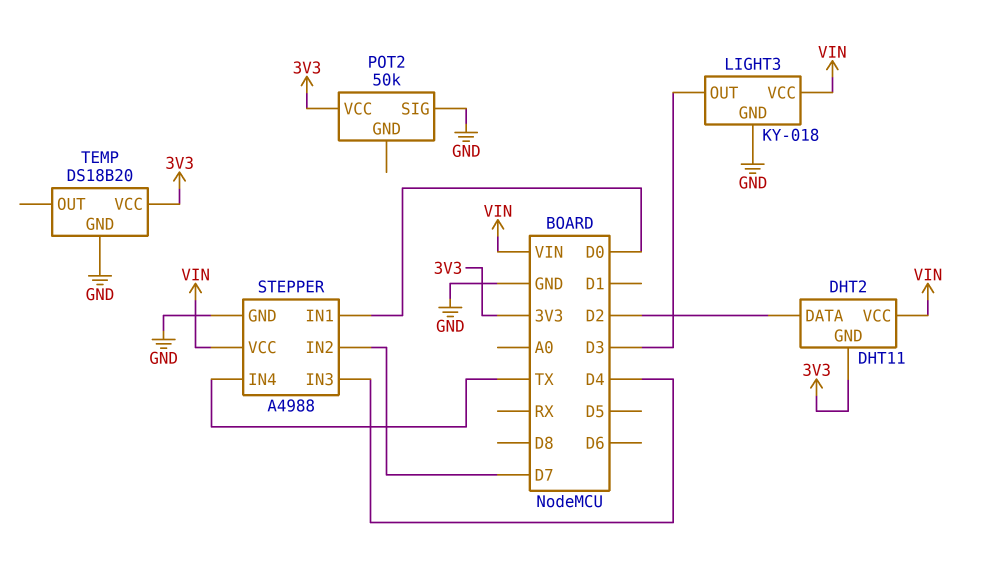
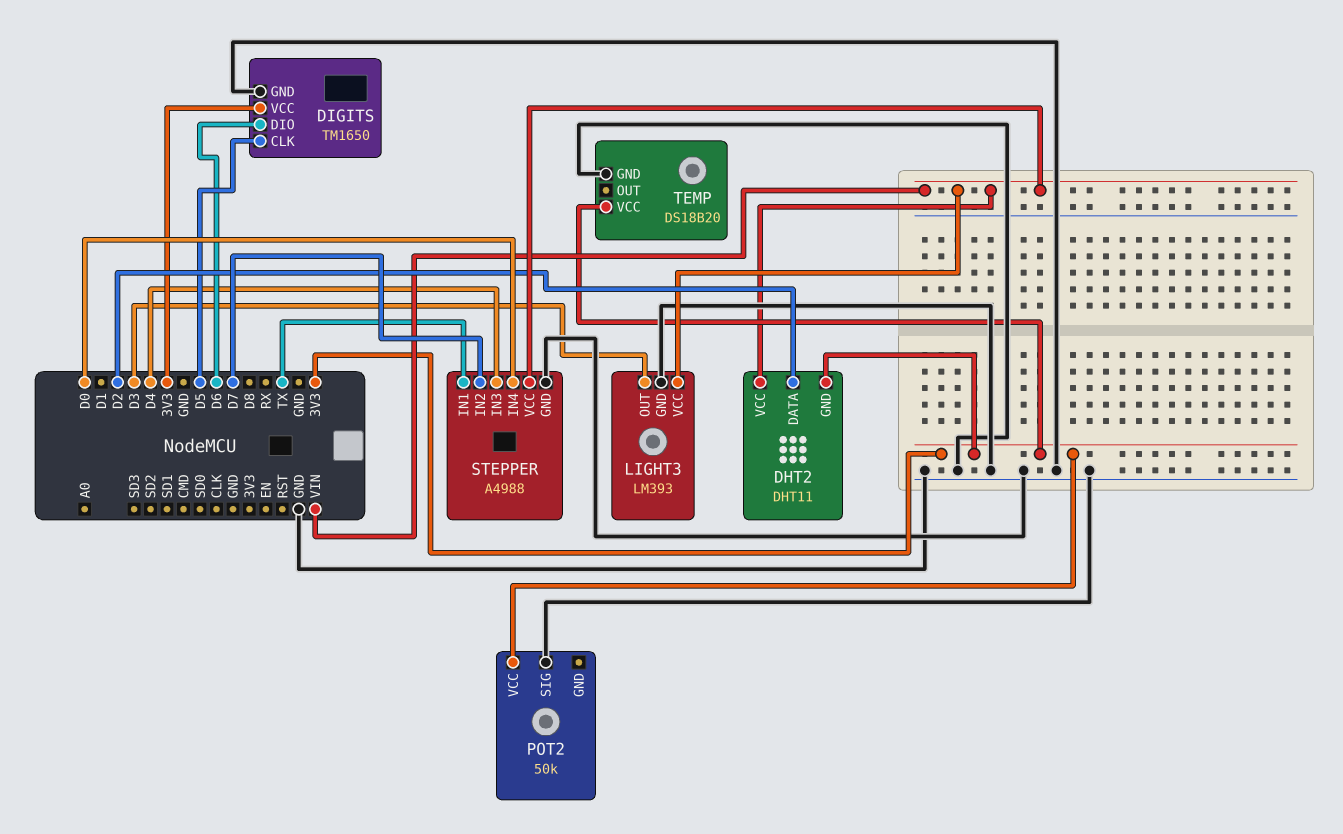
DIGITS: none -> TM1650
DIGITS pin CLK: none -> D5
DIGITS pin DIO: none -> D6
DIGITS pin GND: none -> GND
DIGITS pin VCC: none -> 3V3
LIGHT3: KY-018 -> LM393
STEPPER pin IN1: D0 -> TX
STEPPER pin IN4: TX -> D0

